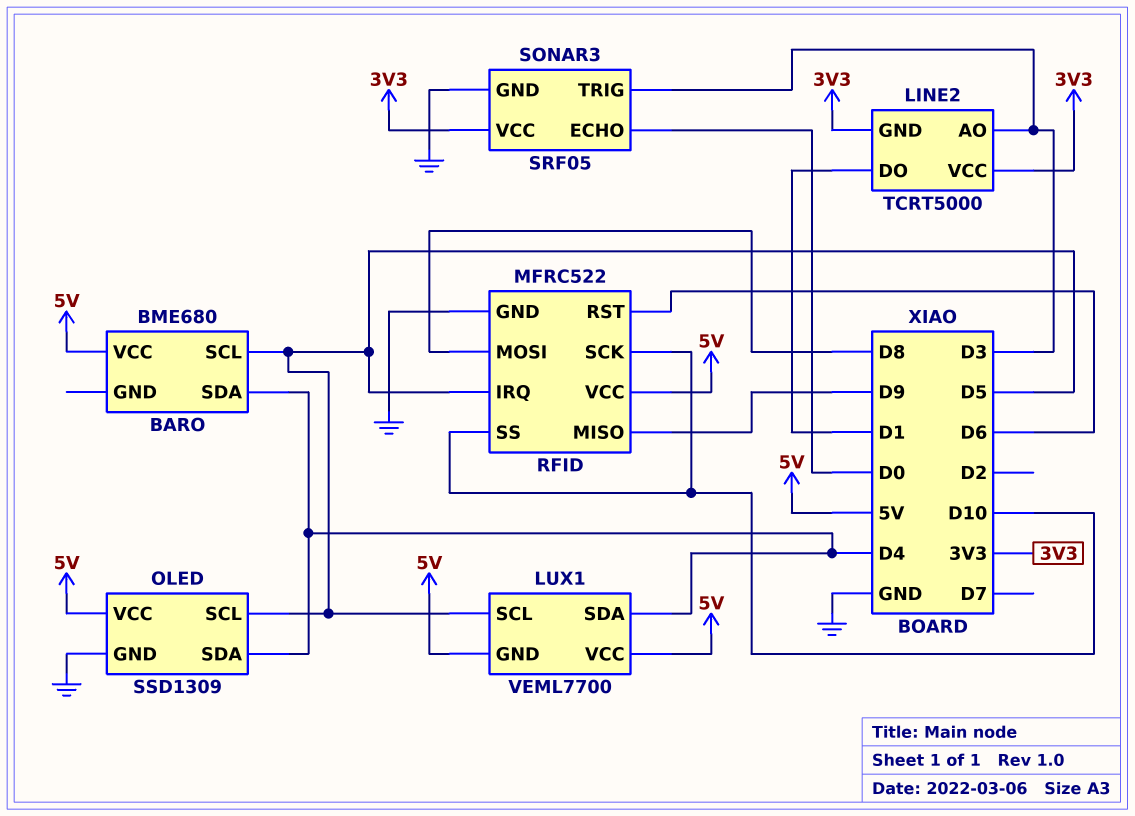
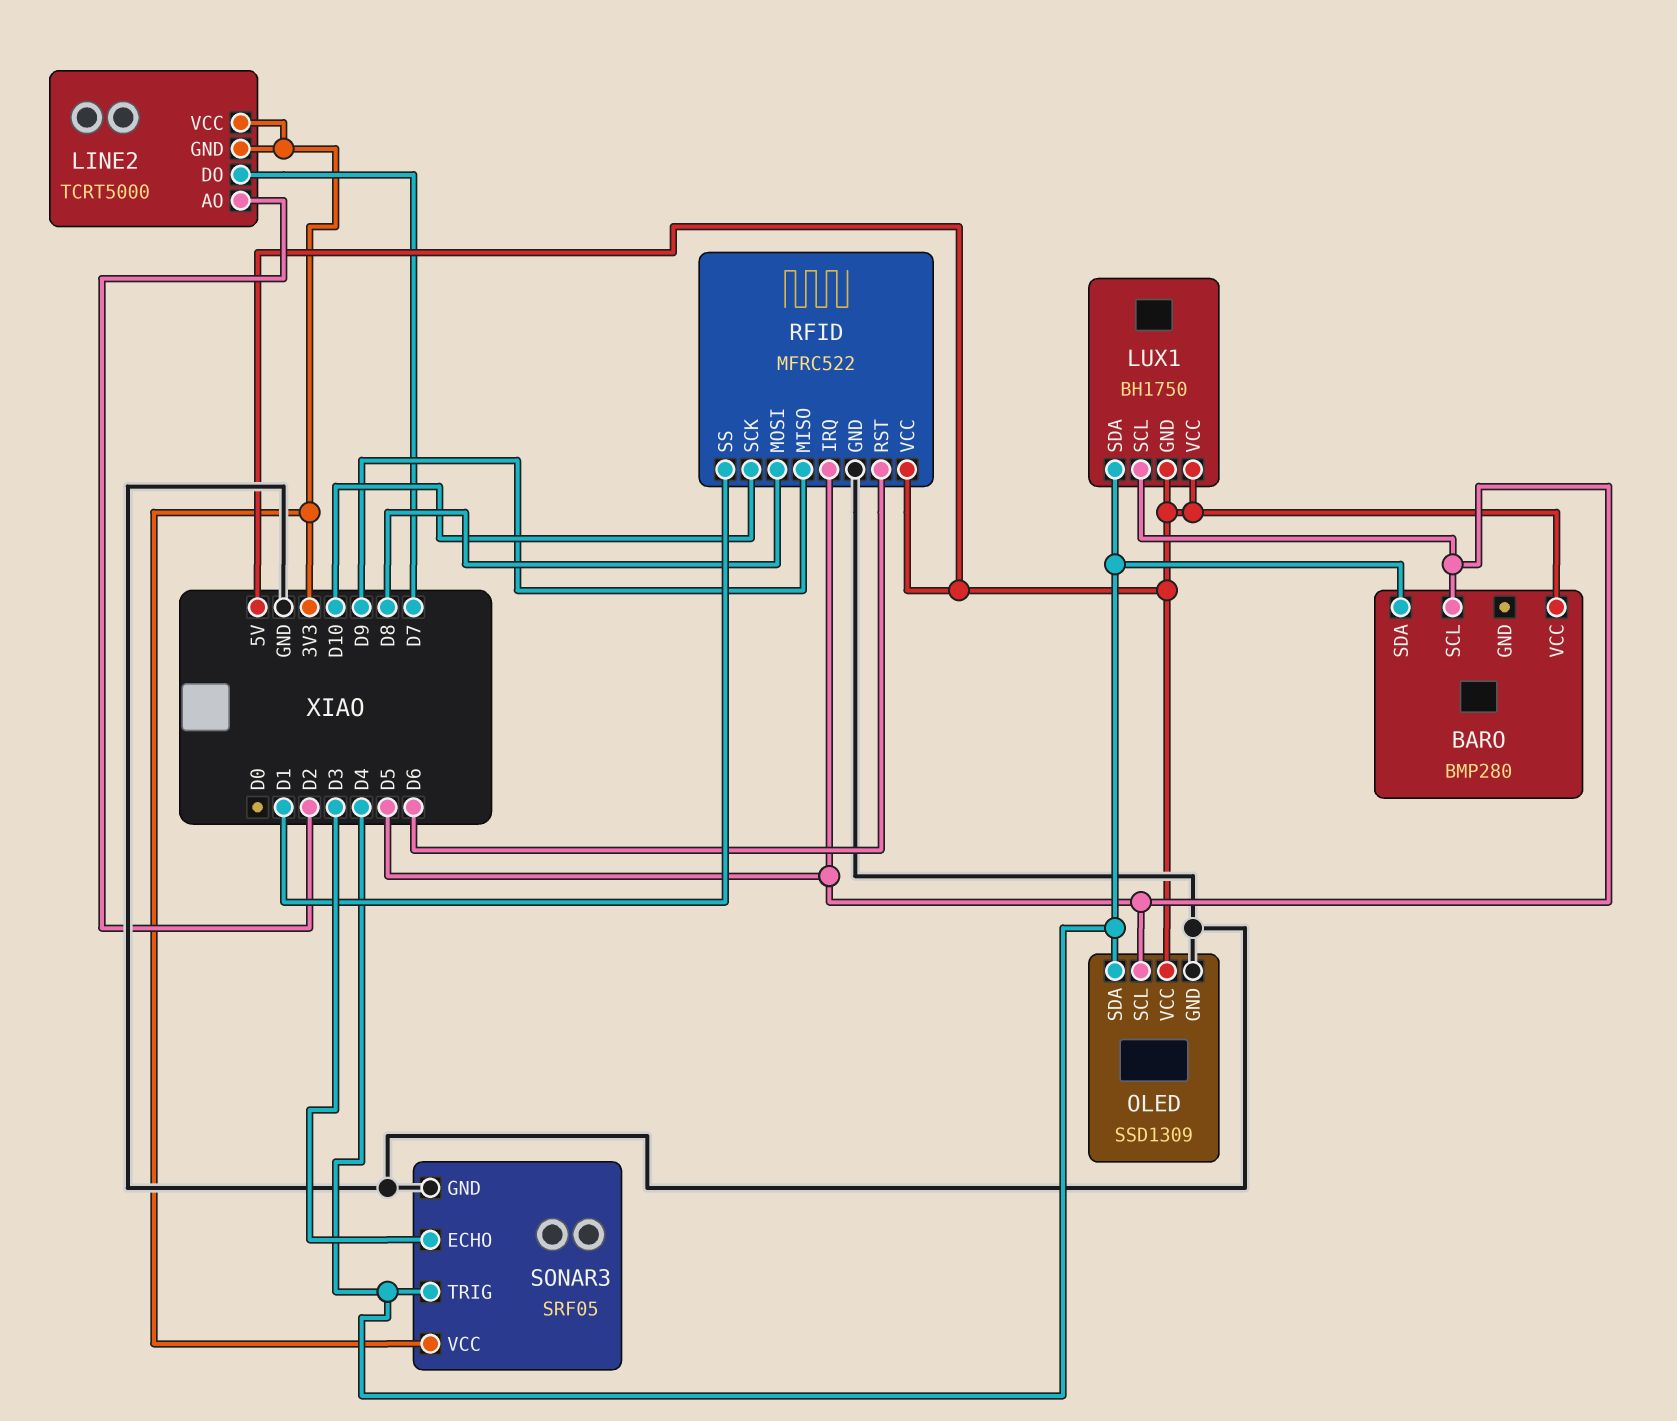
BARO: BME680 -> BMP280
LINE2 pin AO: D3 -> D2
LINE2 pin DO: D1 -> D7
LUX1: VEML7700 -> BH1750
RFID pin SS: D10 -> D1
SONAR3 pin ECHO: D0 -> D3
SONAR3 pin TRIG: D3 -> D4

